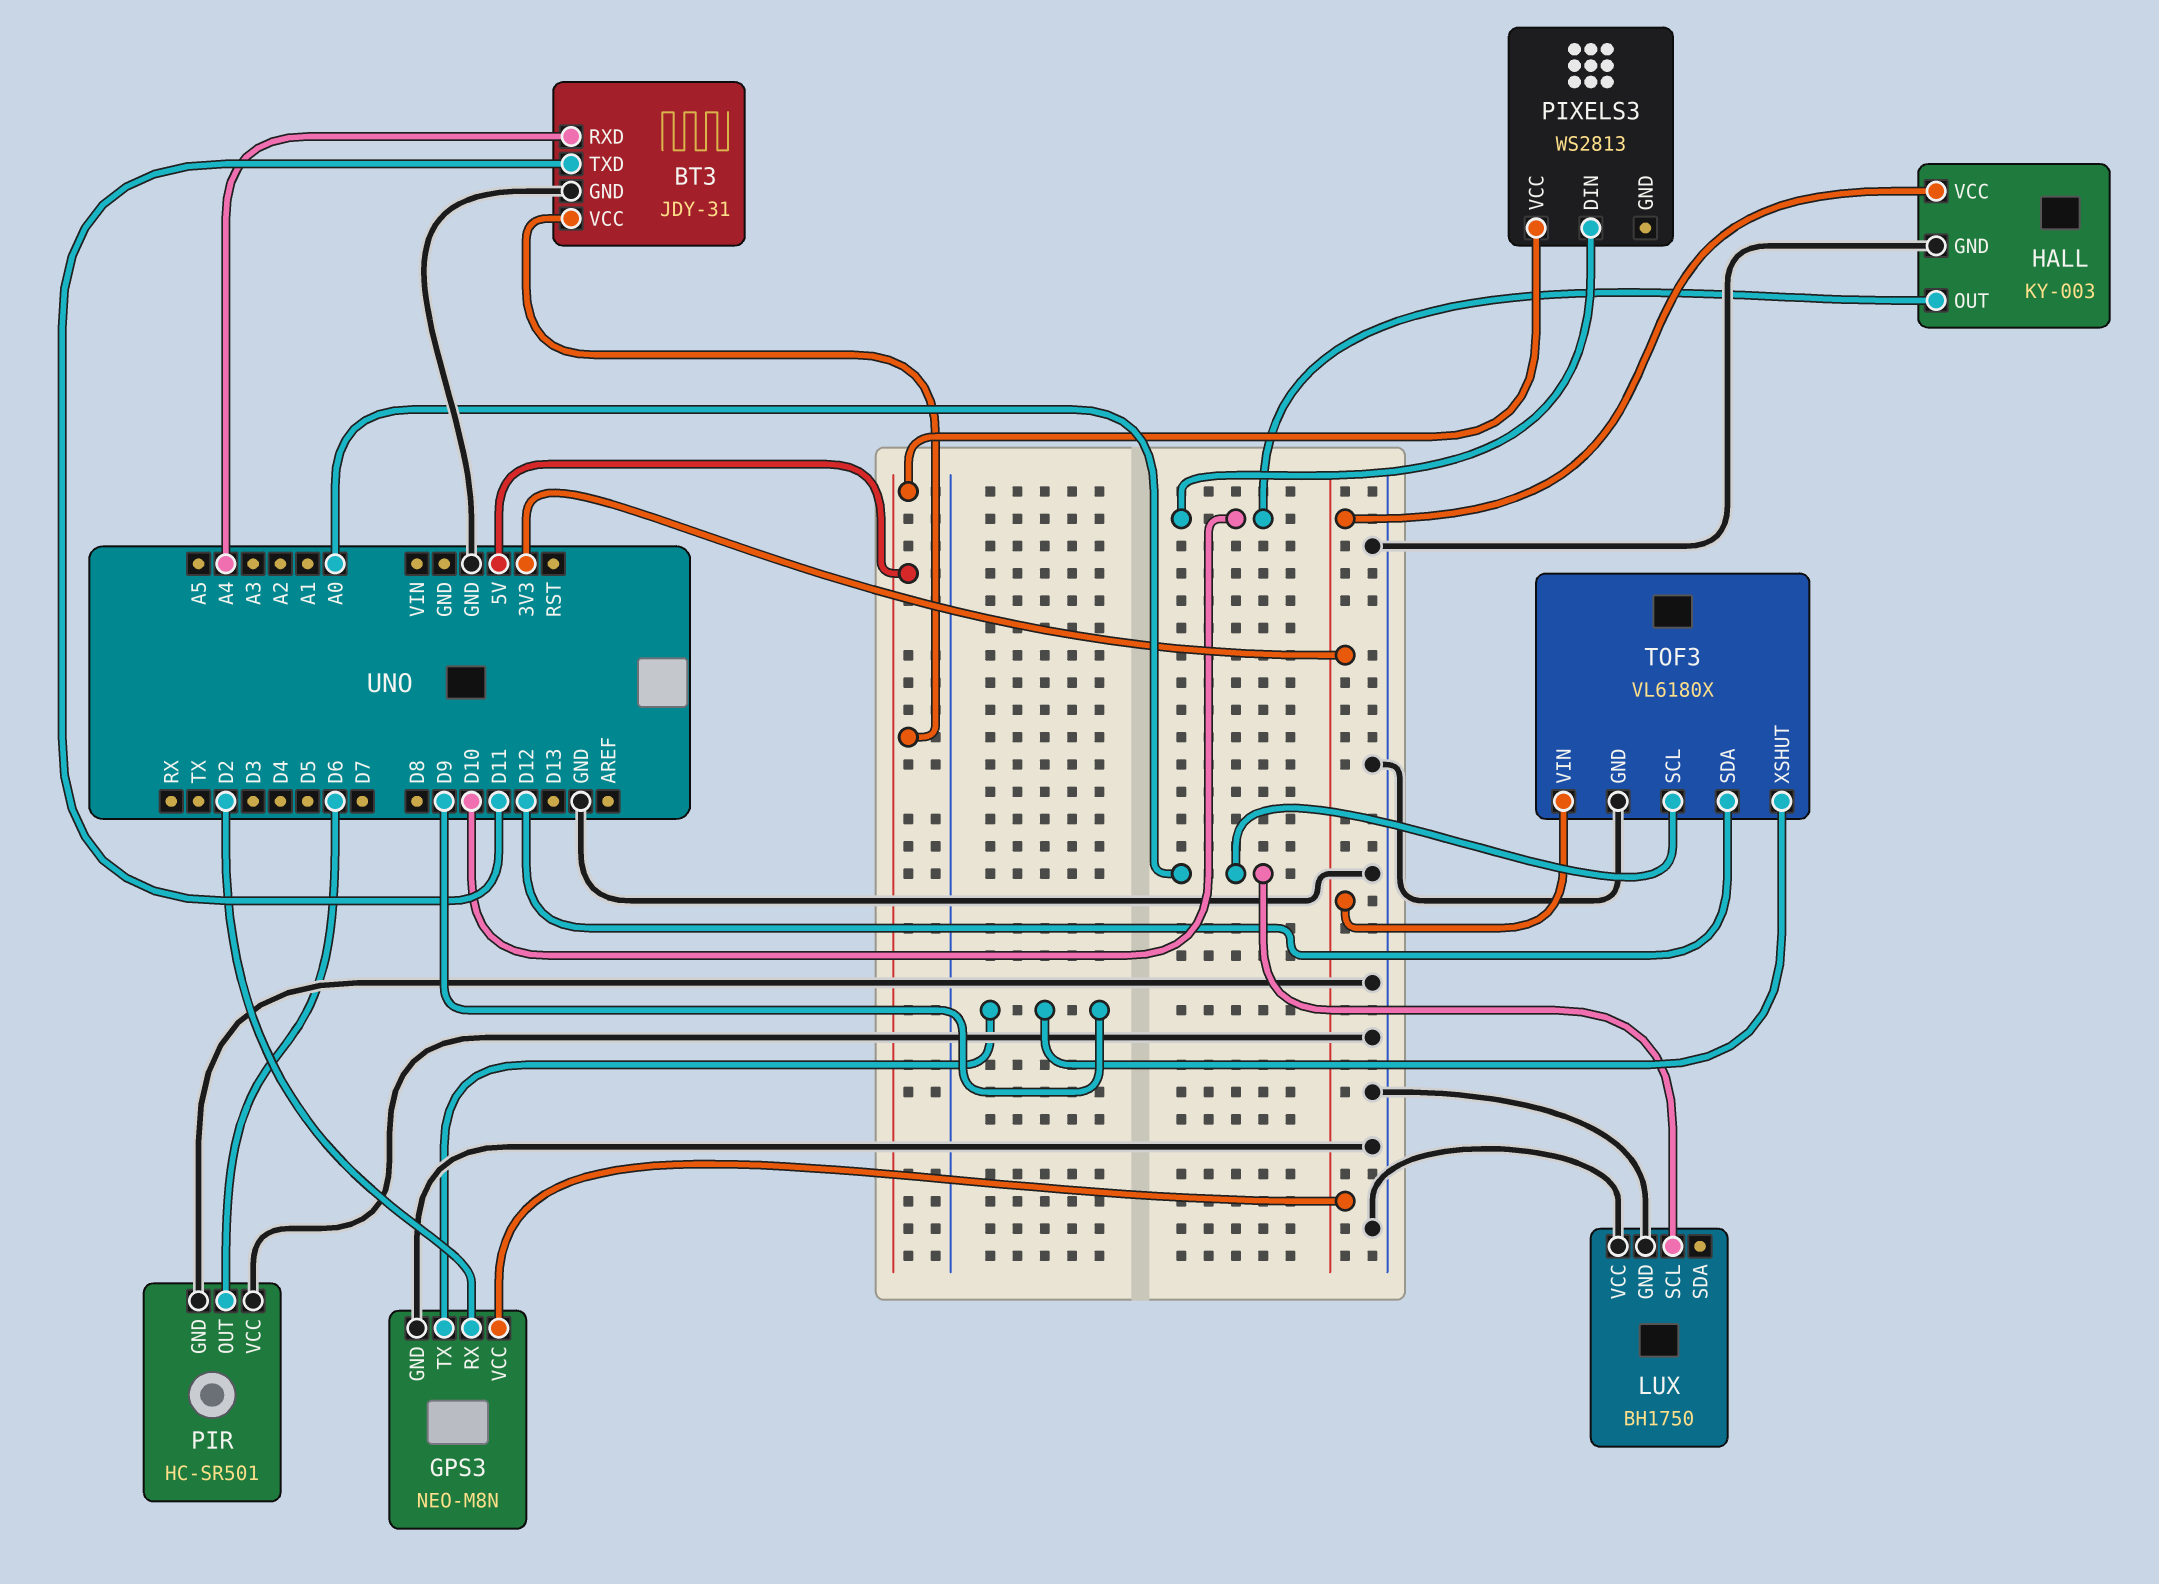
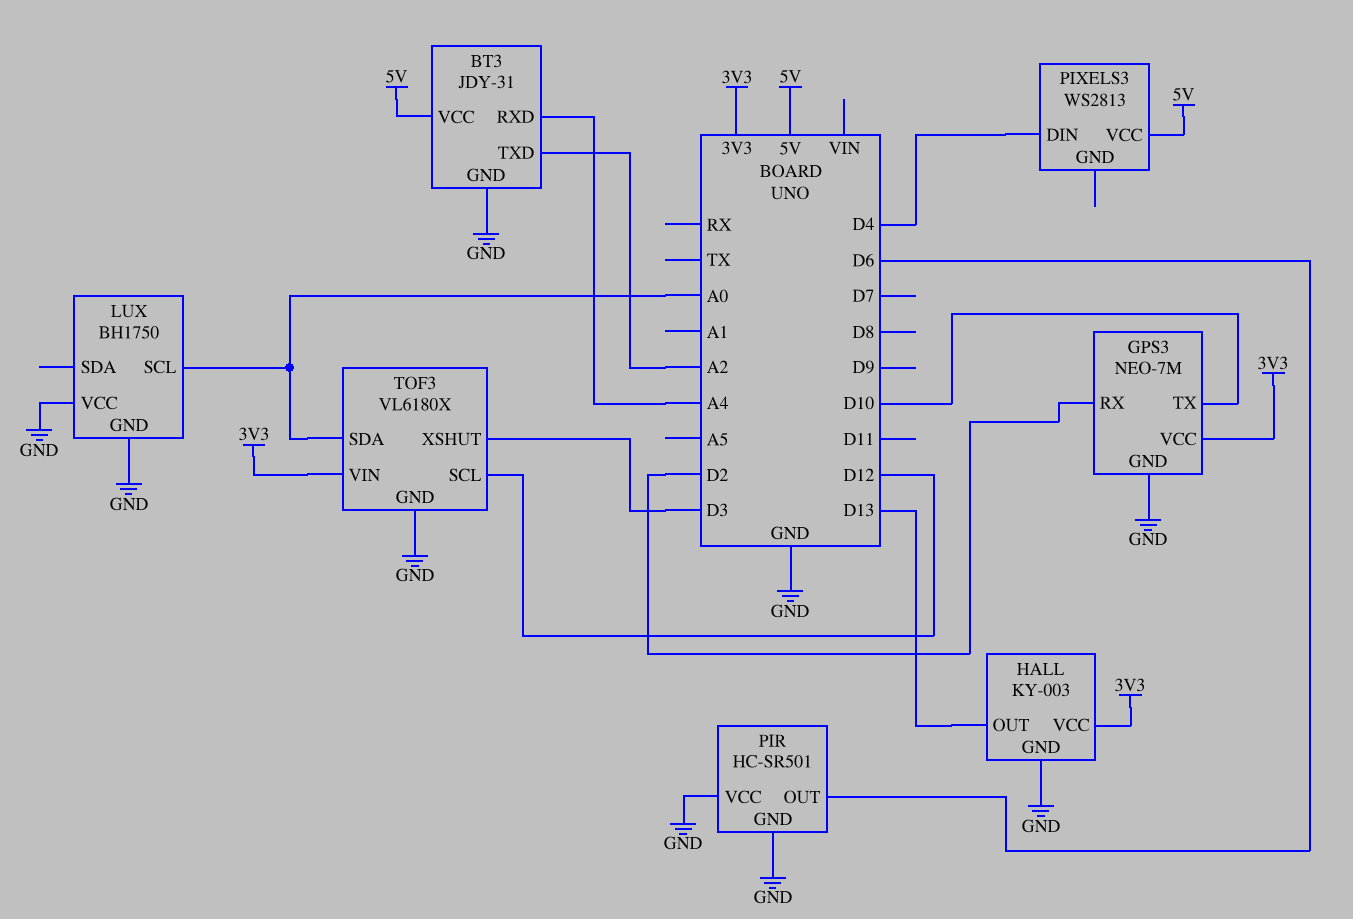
BT3 pin TXD: D11 -> A2
GPS3: NEO-M8N -> NEO-7M
GPS3 pin TX: D9 -> D10
HALL pin OUT: D10 -> D13
PIXELS3 pin DIN: D10 -> D4
TOF3 pin SCL: A0 -> D12
TOF3 pin SDA: D12 -> A0
TOF3 pin XSHUT: D9 -> D3

